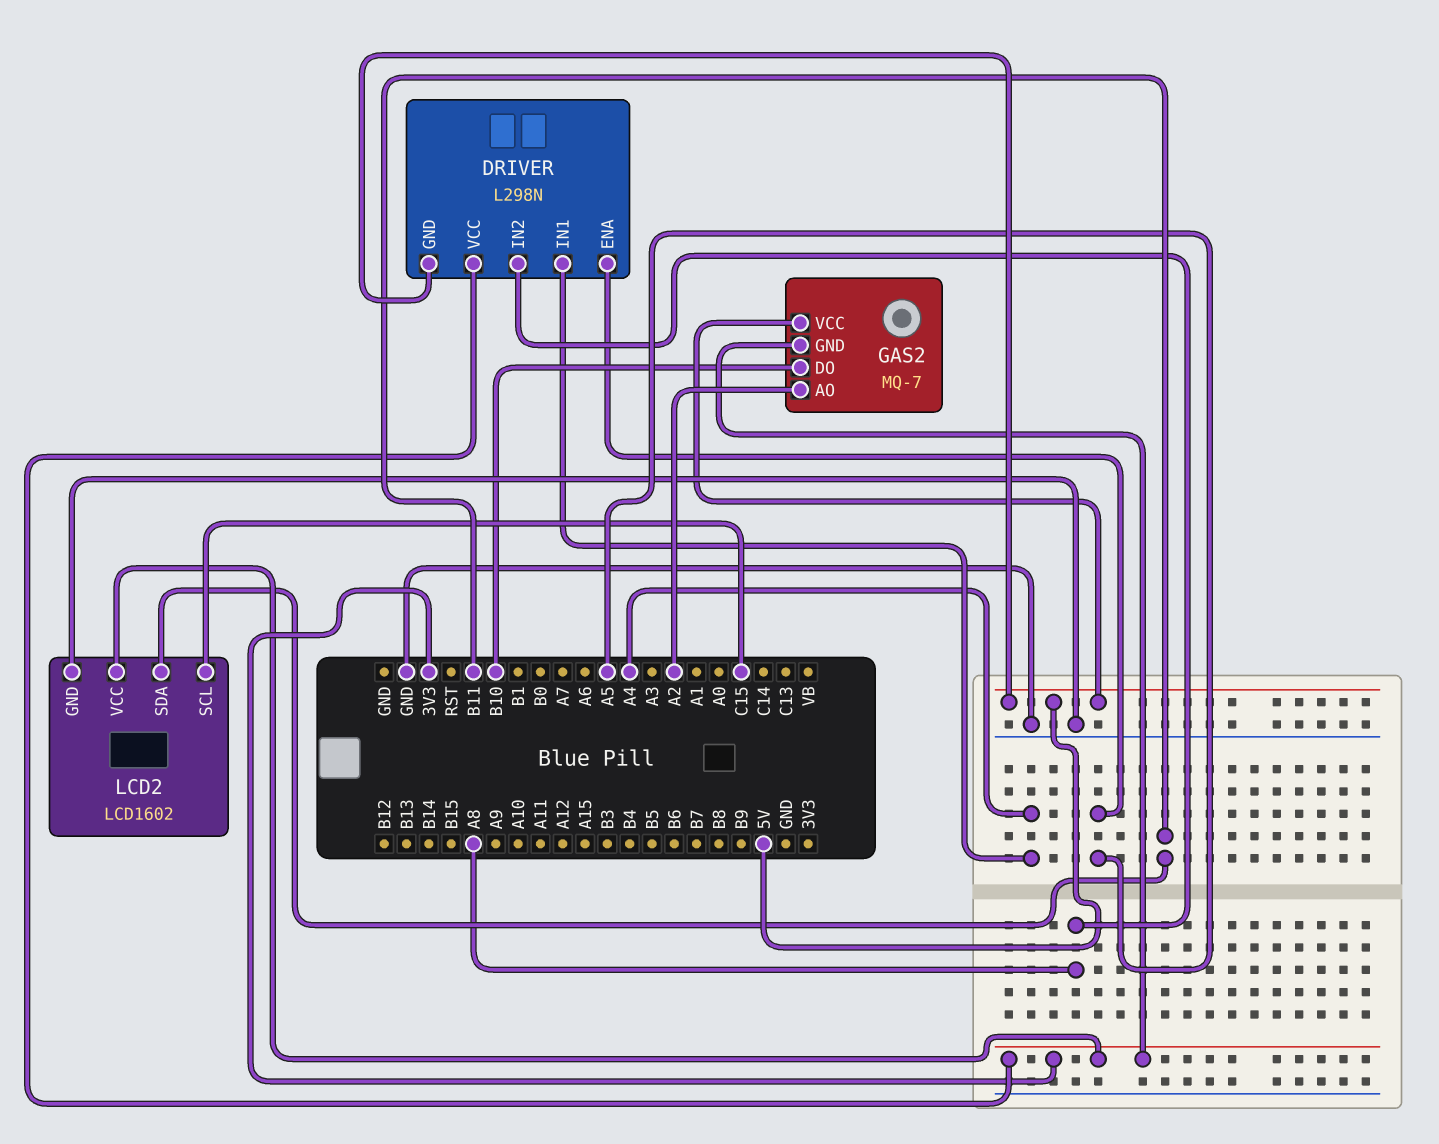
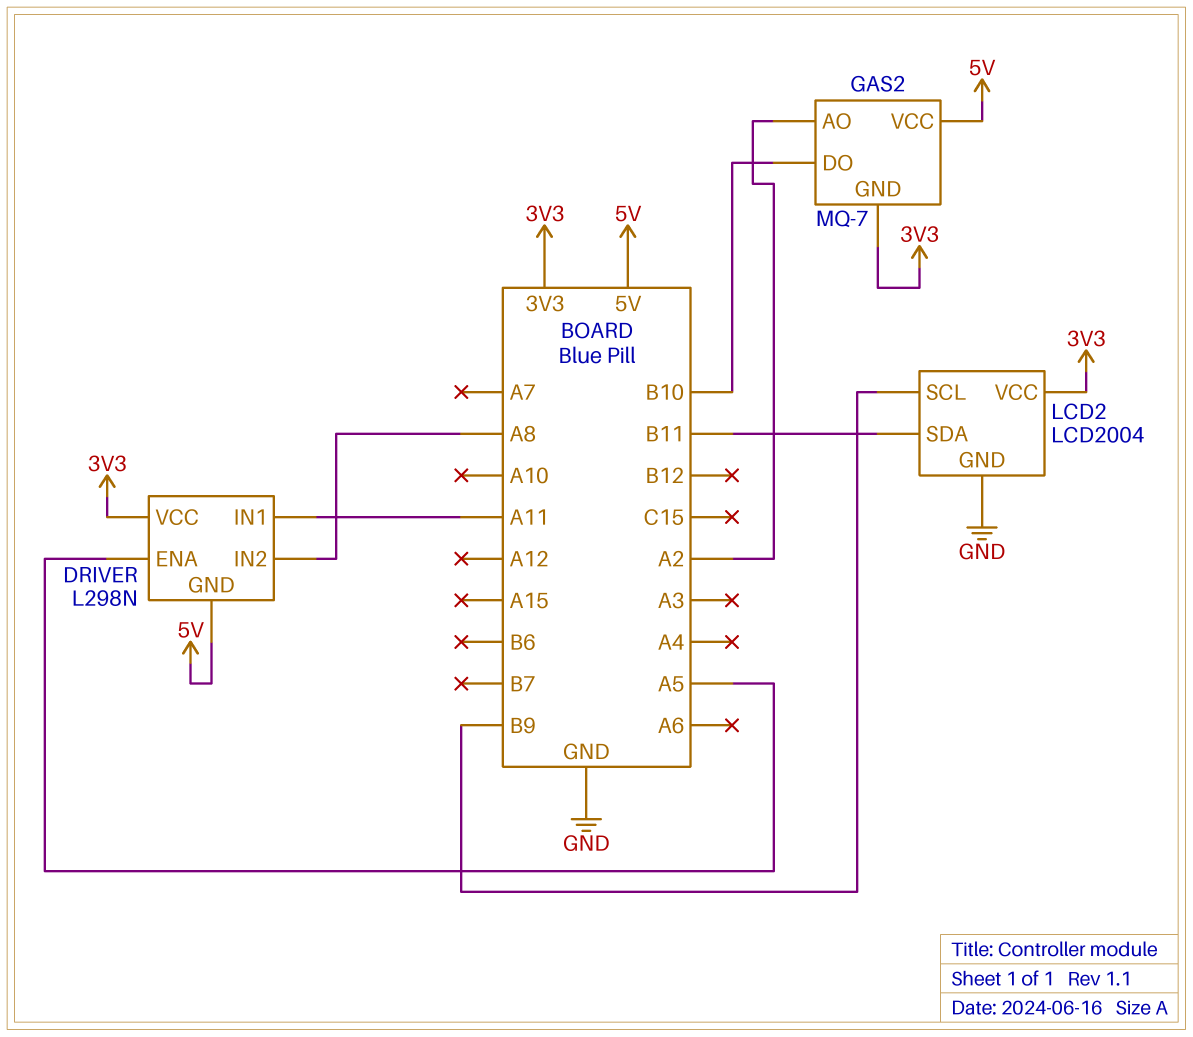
DRIVER pin IN1: A4 -> A11
LCD2: LCD1602 -> LCD2004
LCD2 pin SCL: C15 -> B9

